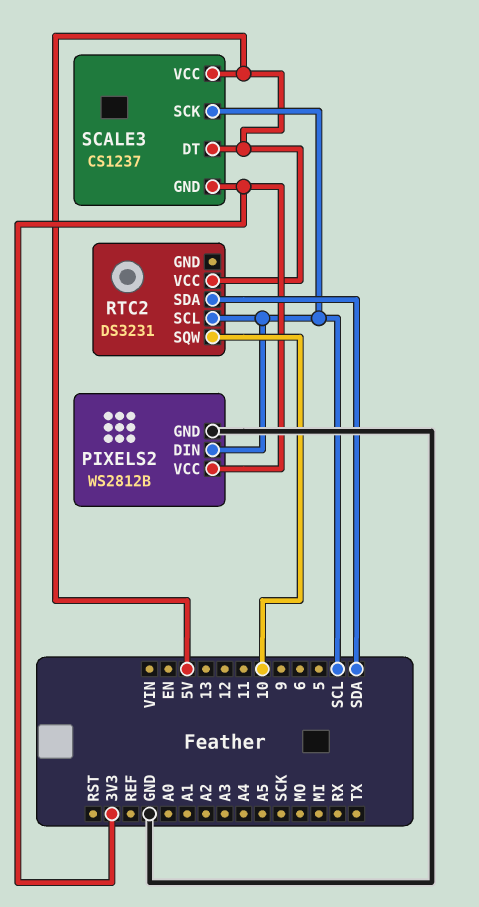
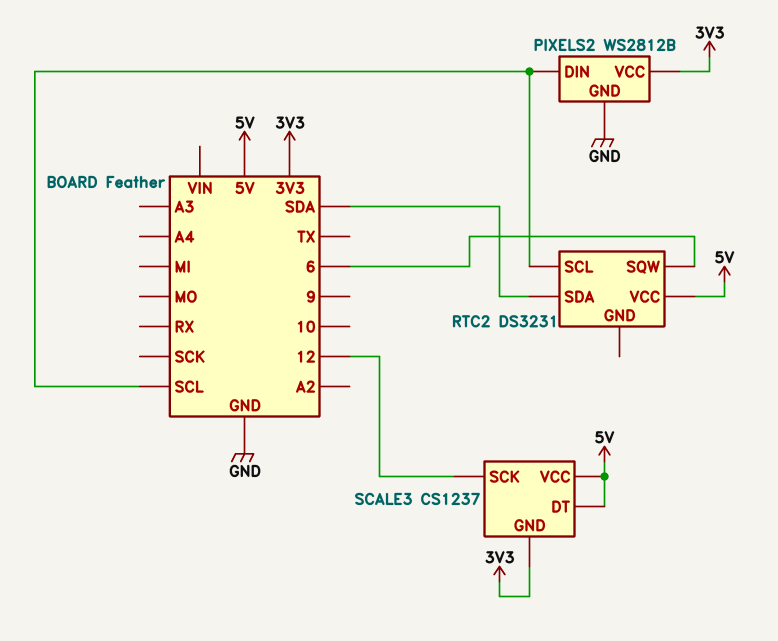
RTC2 pin SQW: 10 -> 6
SCALE3 pin SCK: SCL -> 12

